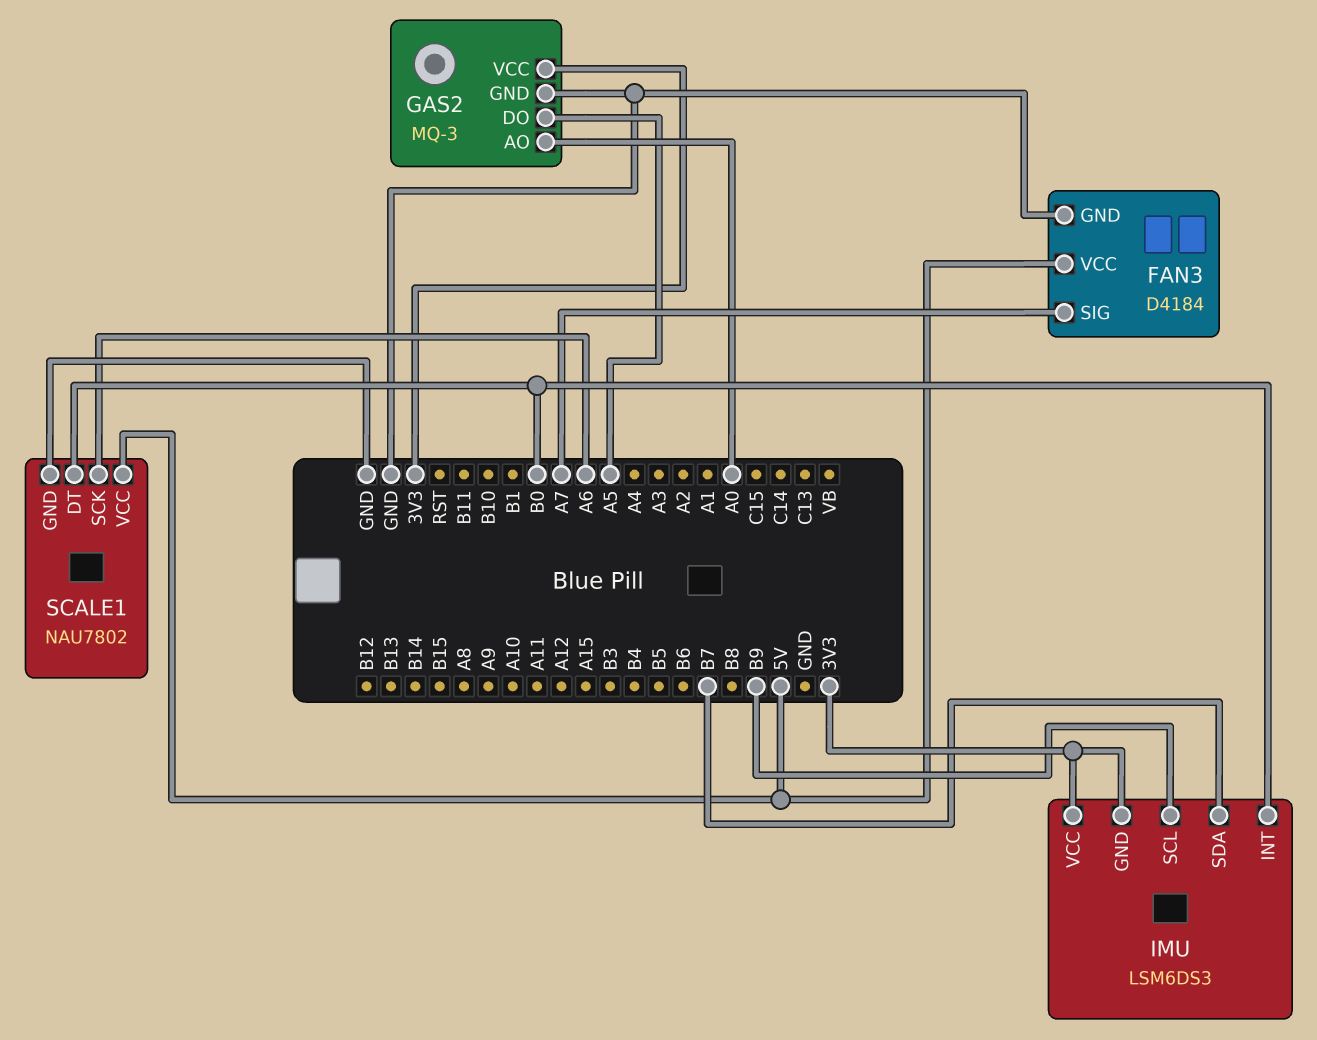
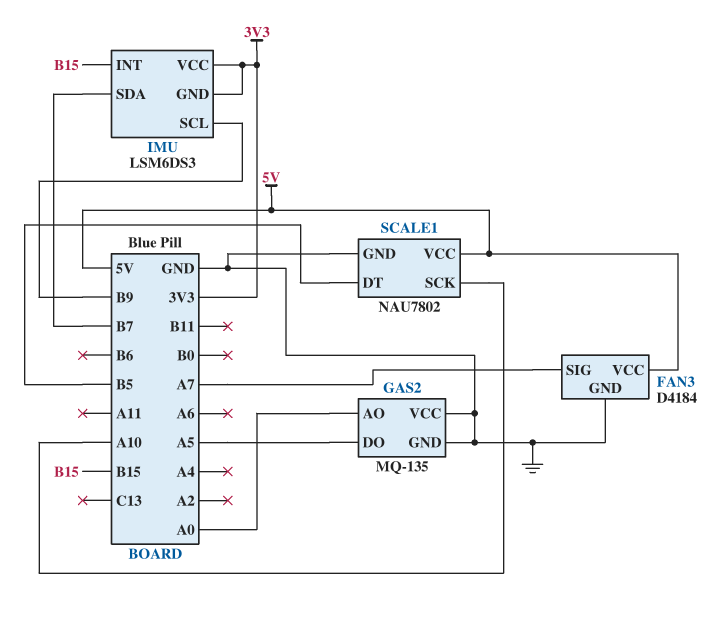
GAS2: MQ-3 -> MQ-135
GAS2 pin VCC: 3V3 -> GND
IMU pin INT: B0 -> B15
SCALE1 pin DT: B0 -> B5
SCALE1 pin SCK: A6 -> A10

